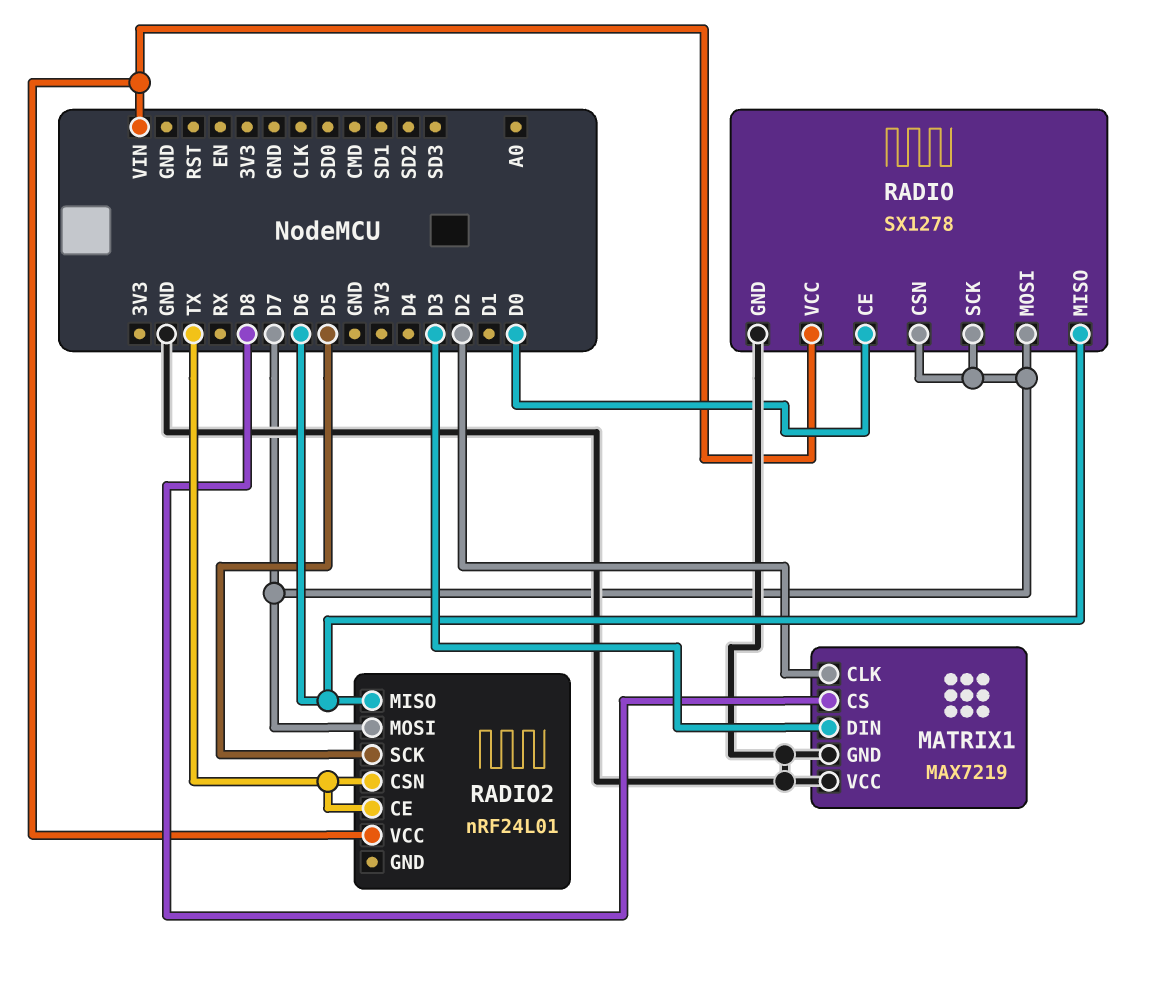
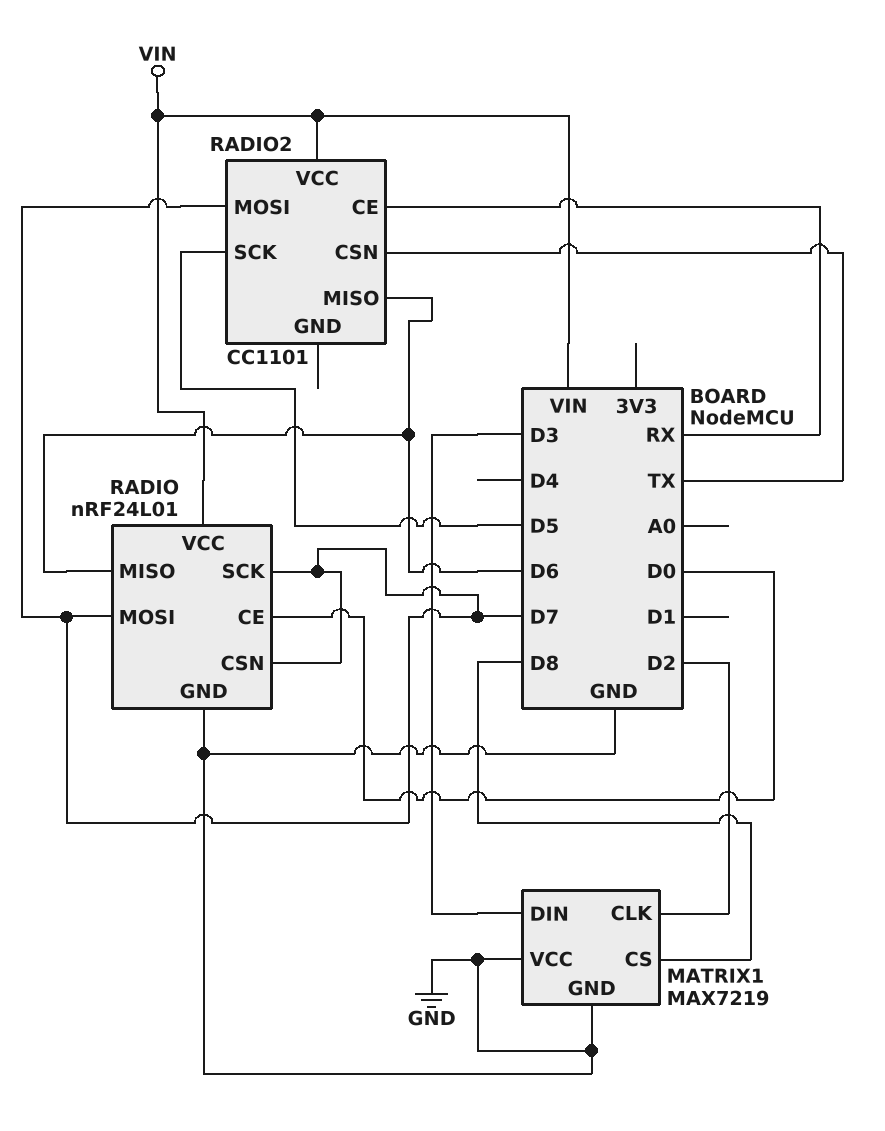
RADIO: SX1278 -> nRF24L01
RADIO2: nRF24L01 -> CC1101
RADIO2 pin CE: TX -> RX

